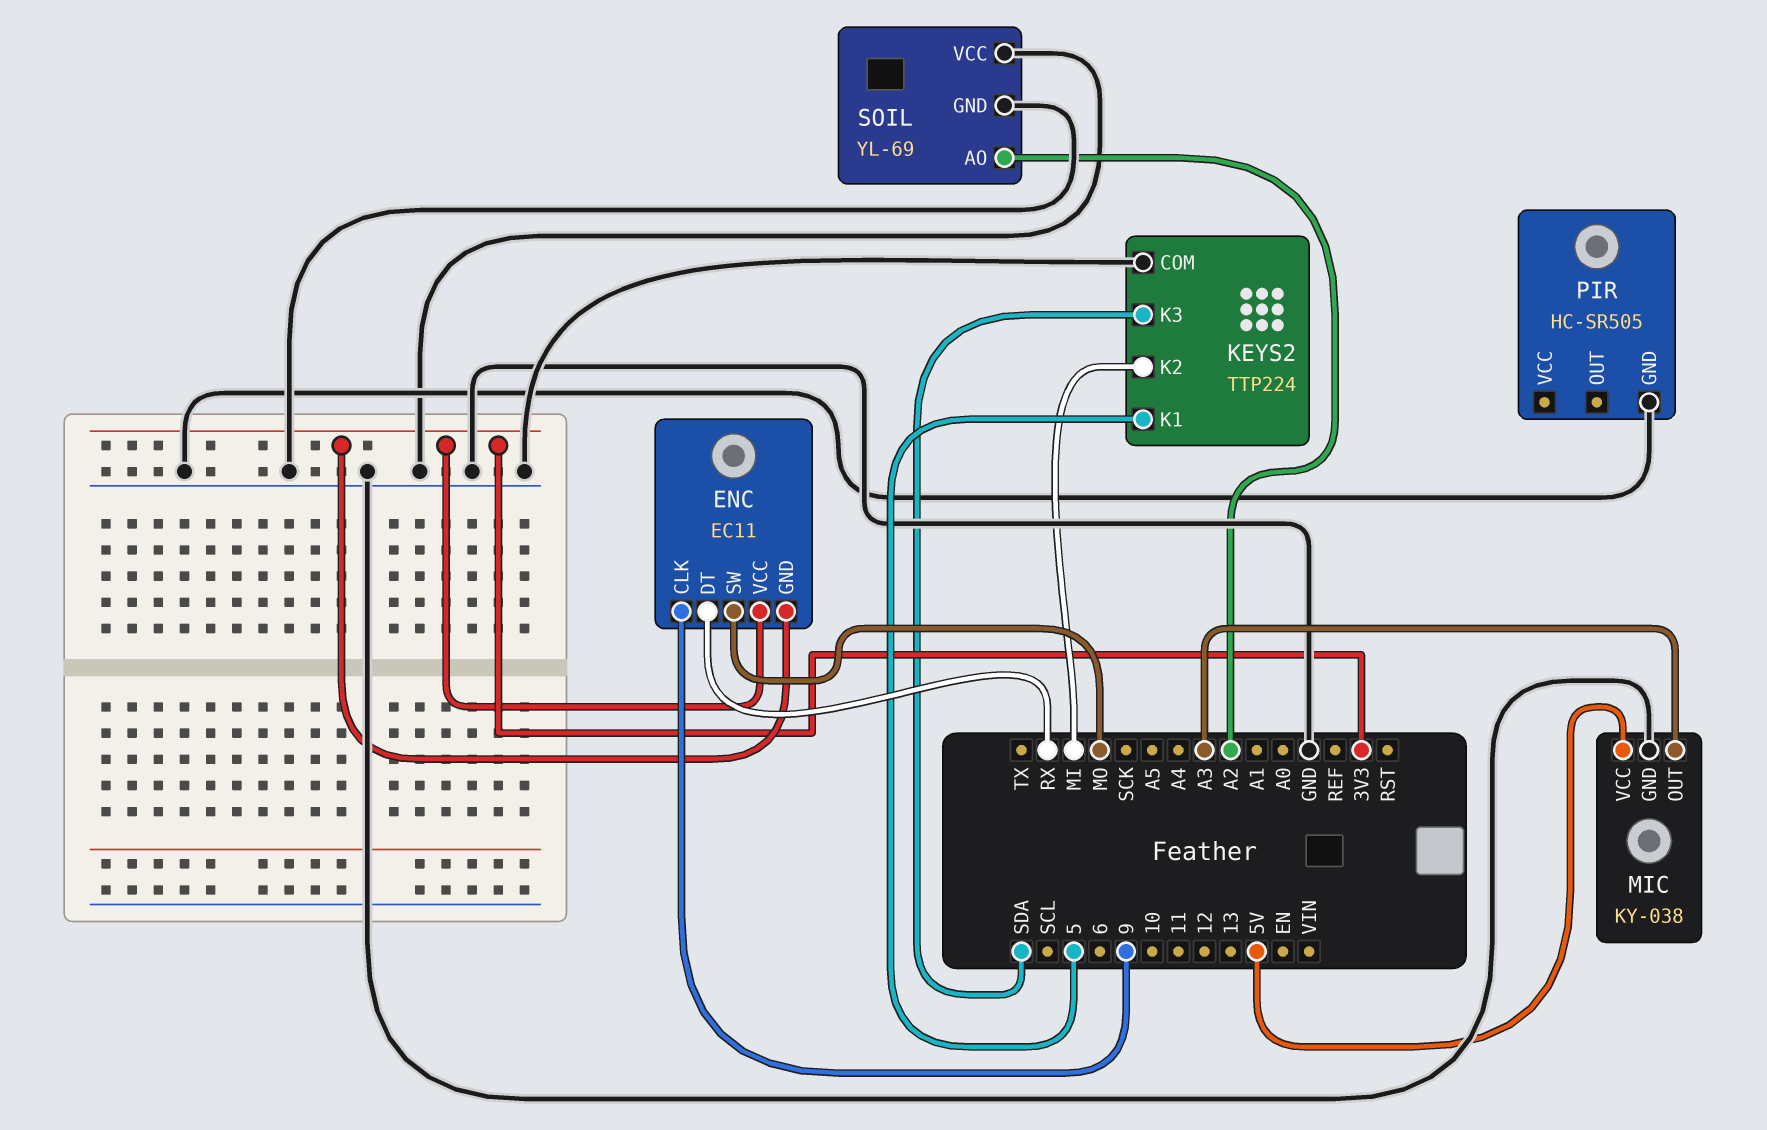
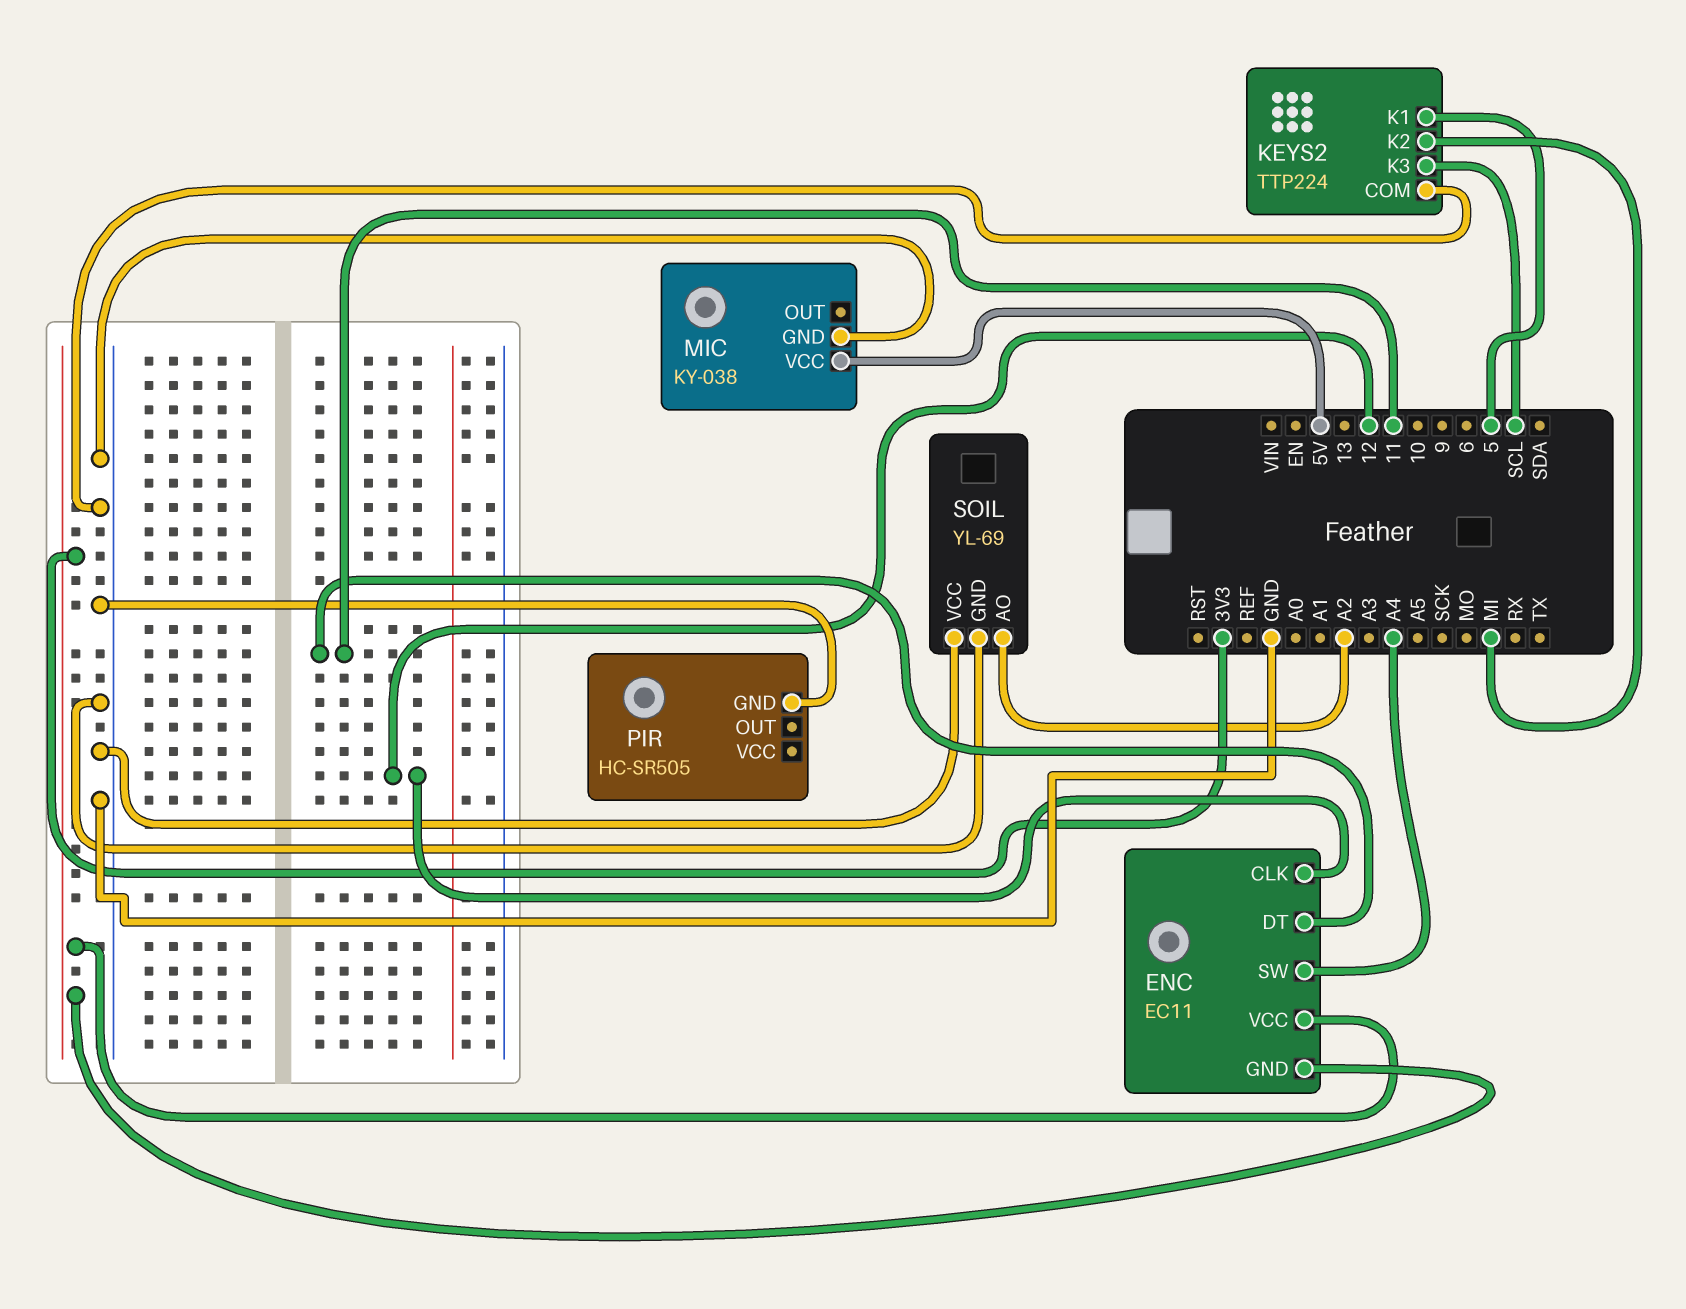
ENC pin CLK: 9 -> 12
ENC pin DT: RX -> 11
ENC pin SW: MO -> A4
KEYS2 pin K3: SDA -> SCL
MIC pin OUT: A3 -> none

